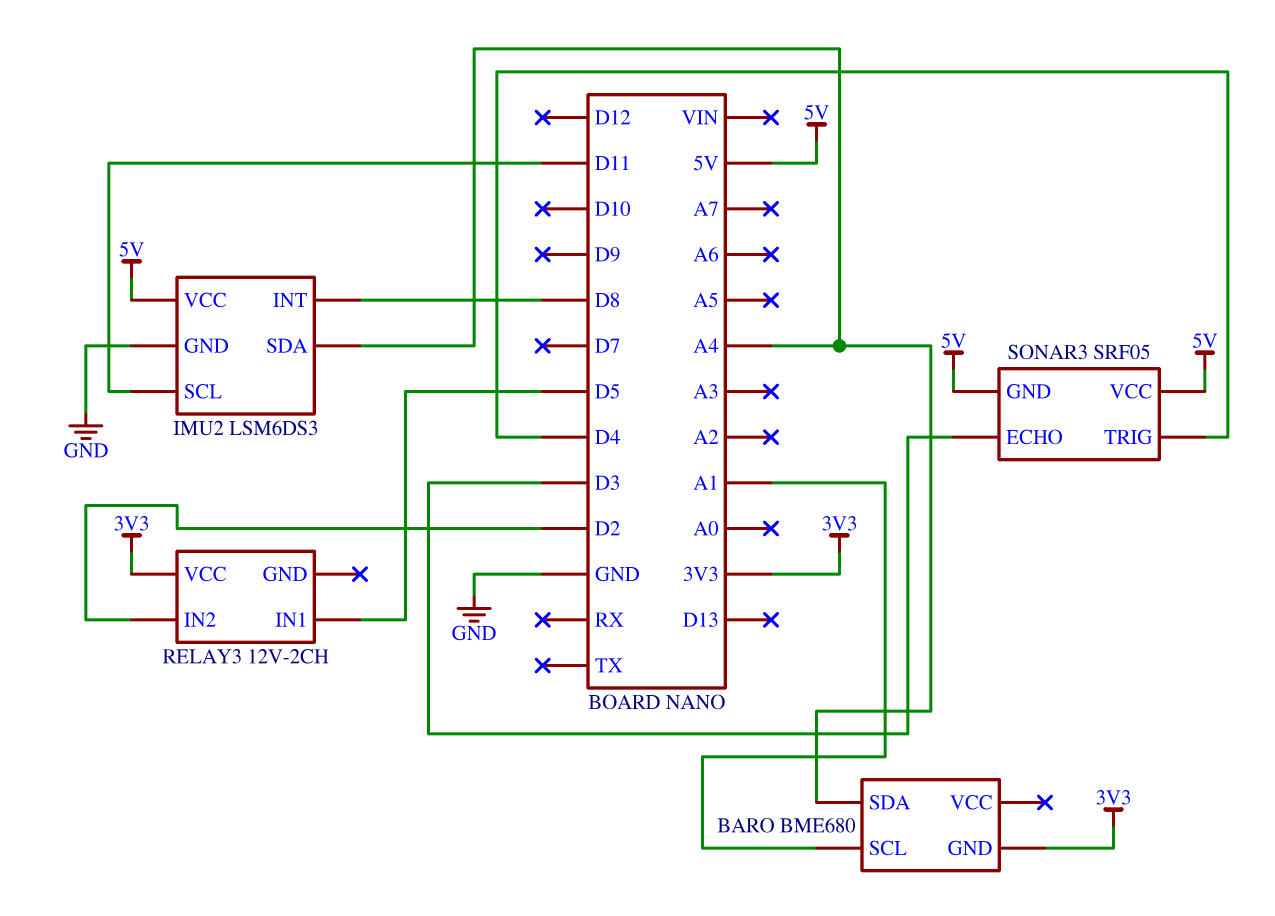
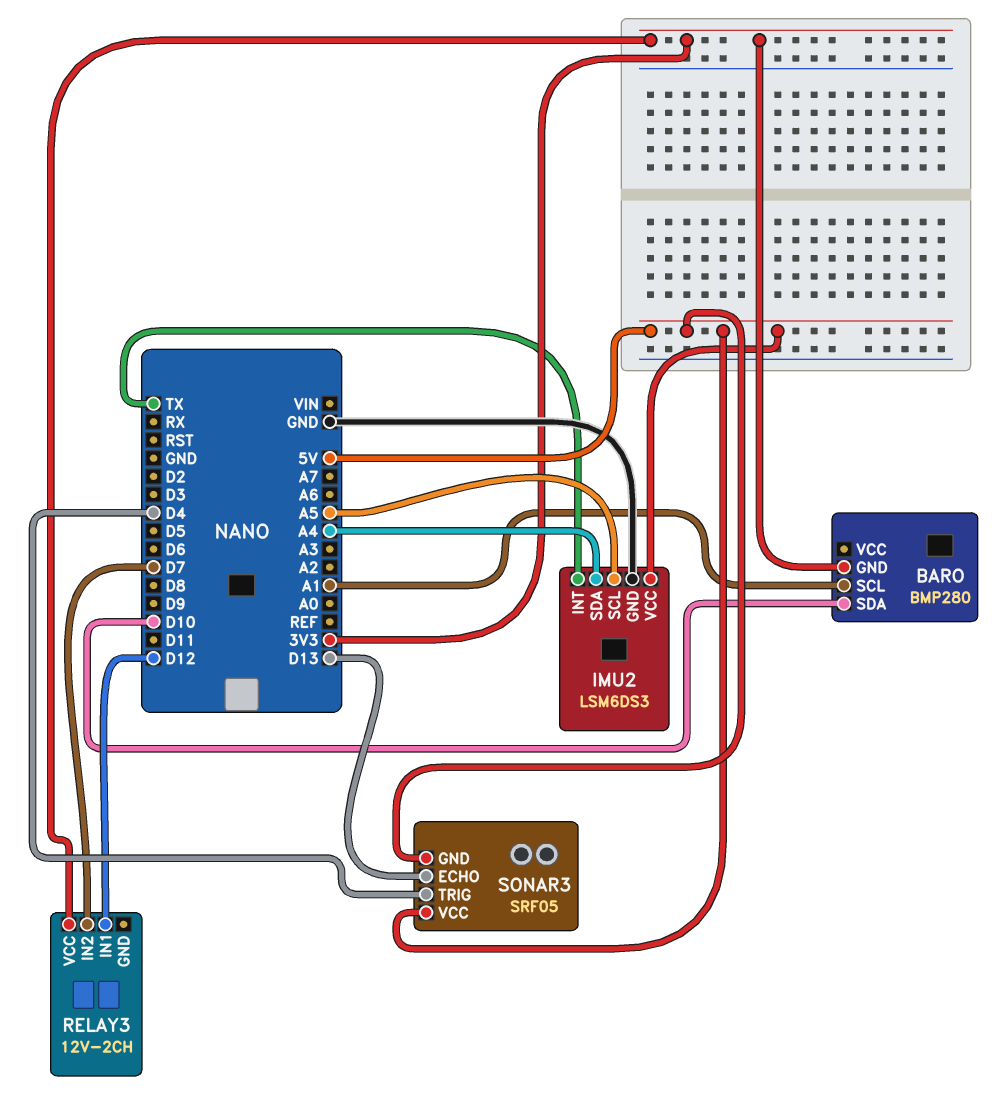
BARO: BME680 -> BMP280
BARO pin SDA: A4 -> D10
IMU2 pin INT: D8 -> TX
IMU2 pin SCL: D11 -> A5
RELAY3 pin IN1: D5 -> D12
RELAY3 pin IN2: D2 -> D7
SONAR3 pin ECHO: D3 -> D13

